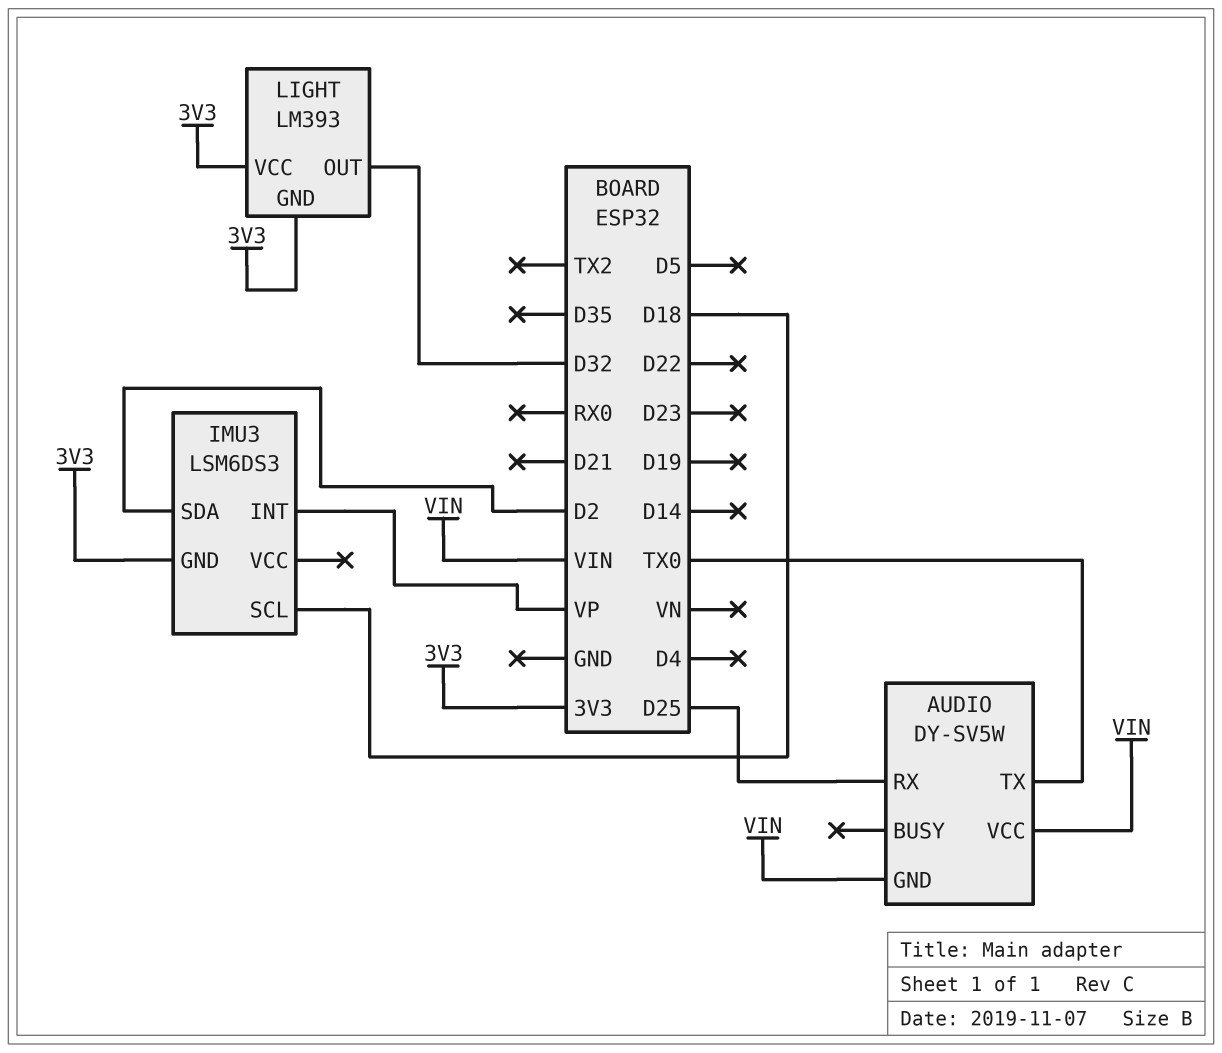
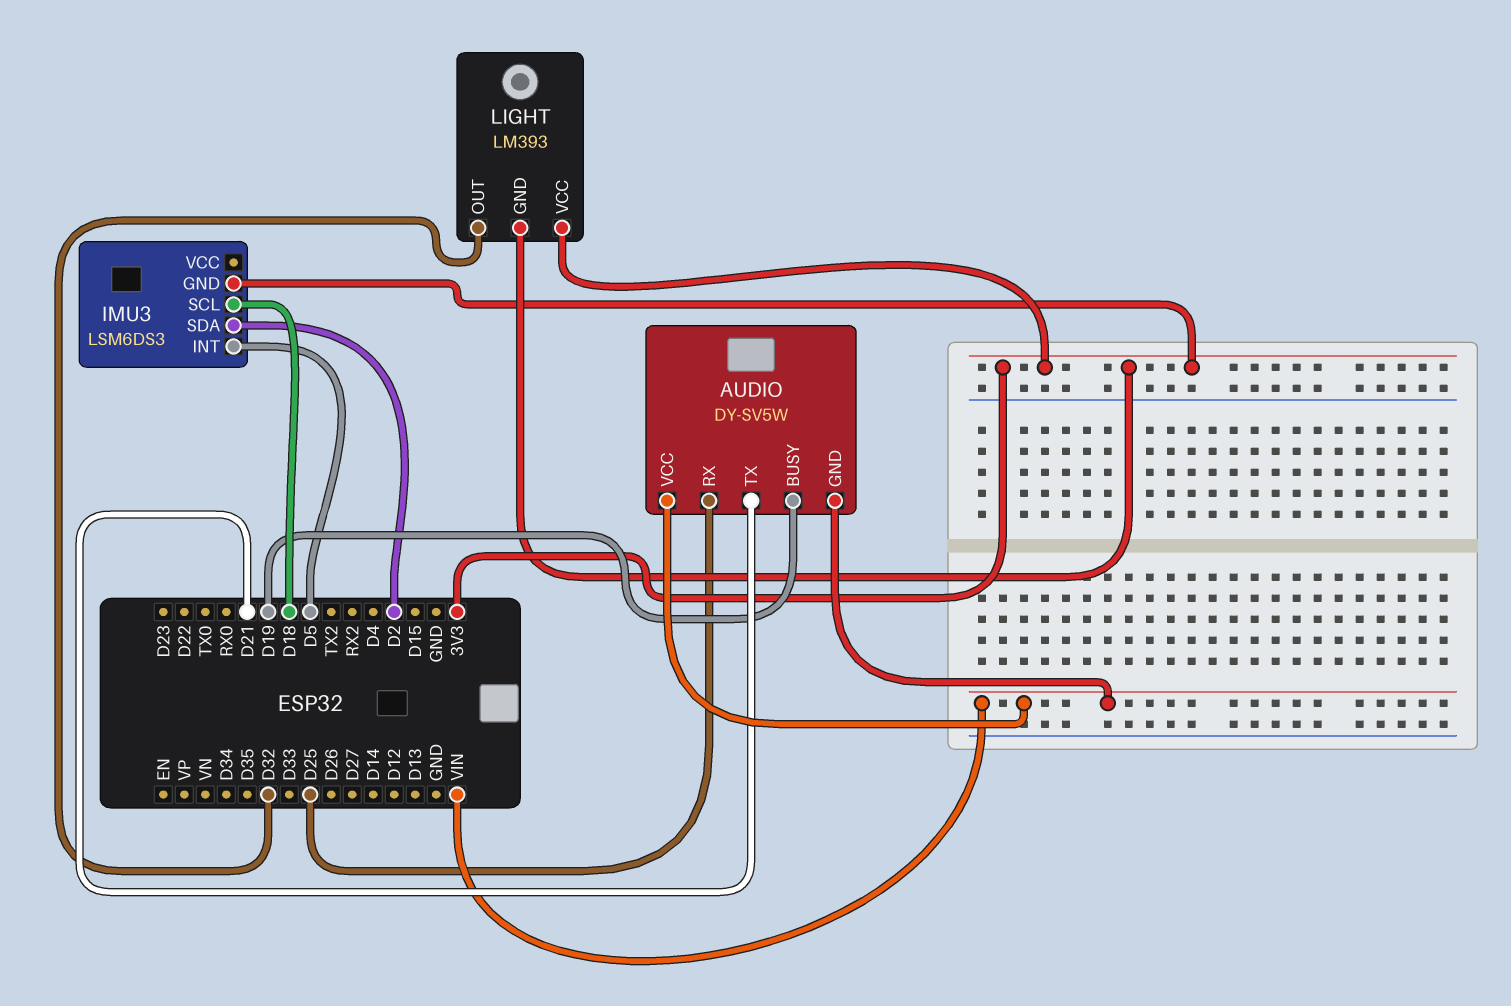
AUDIO pin BUSY: none -> D19
AUDIO pin TX: TX0 -> D21
IMU3 pin INT: VP -> D5

